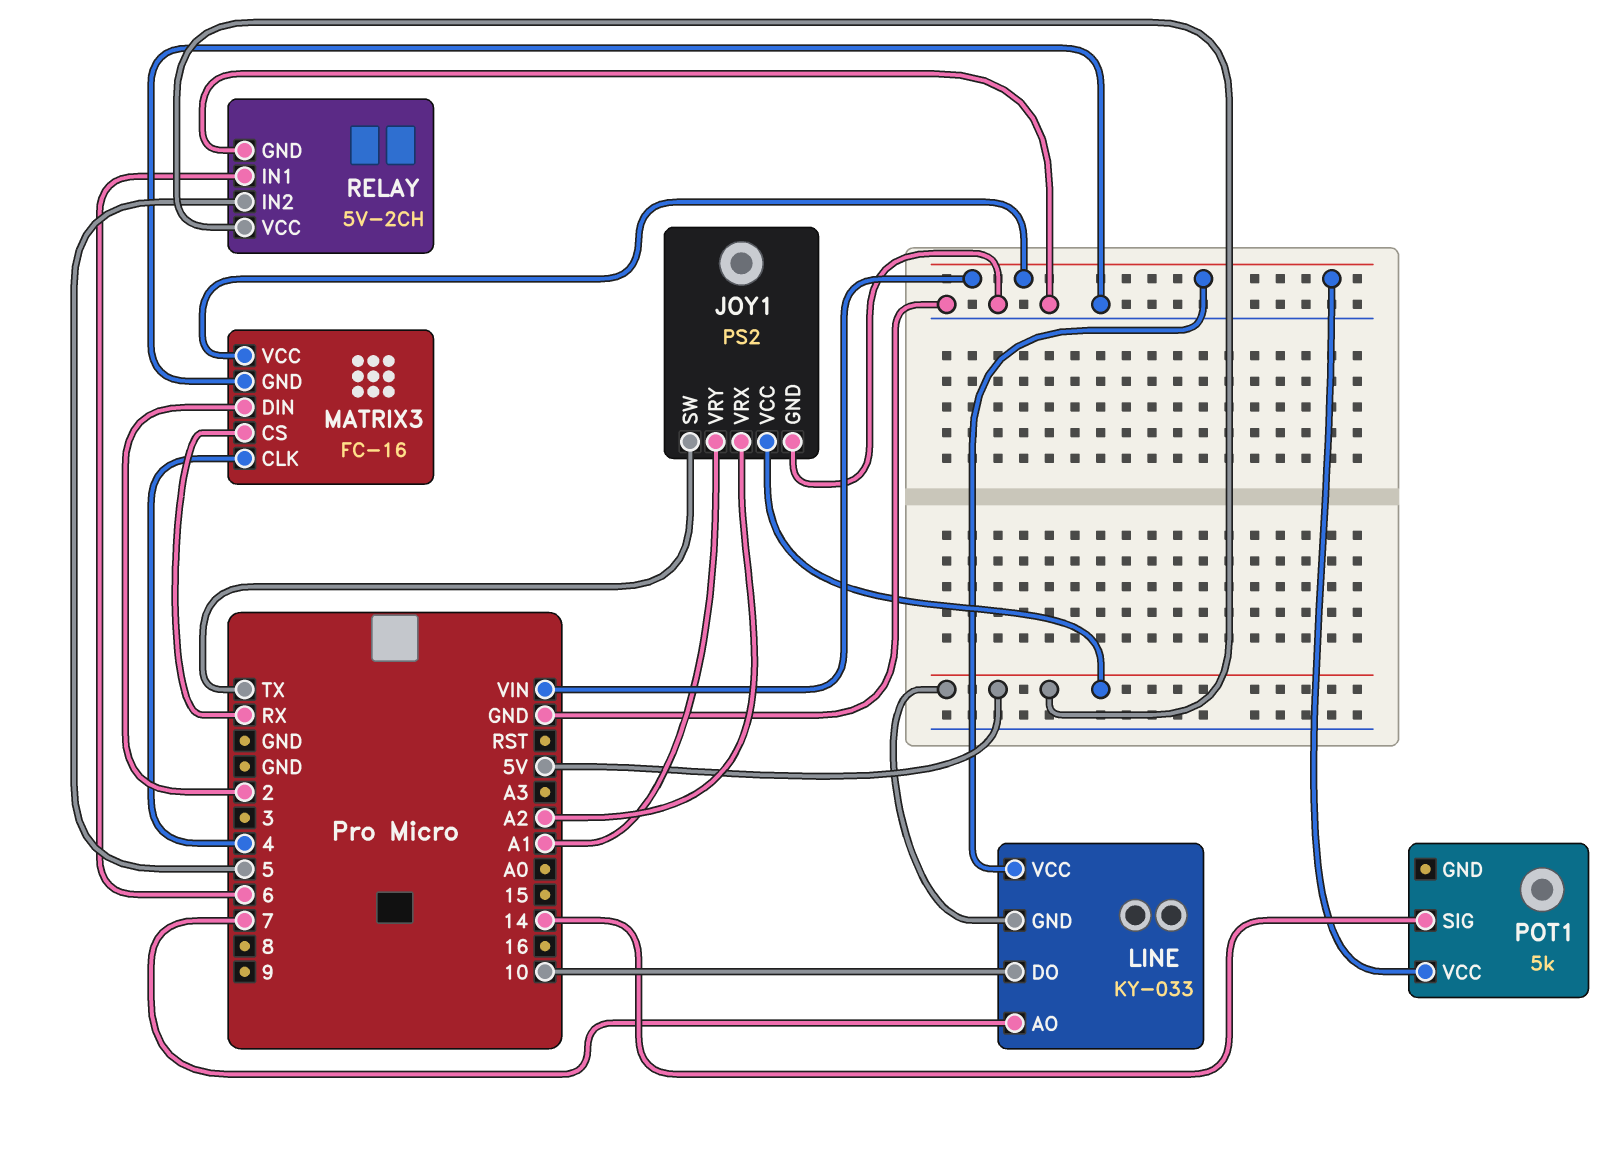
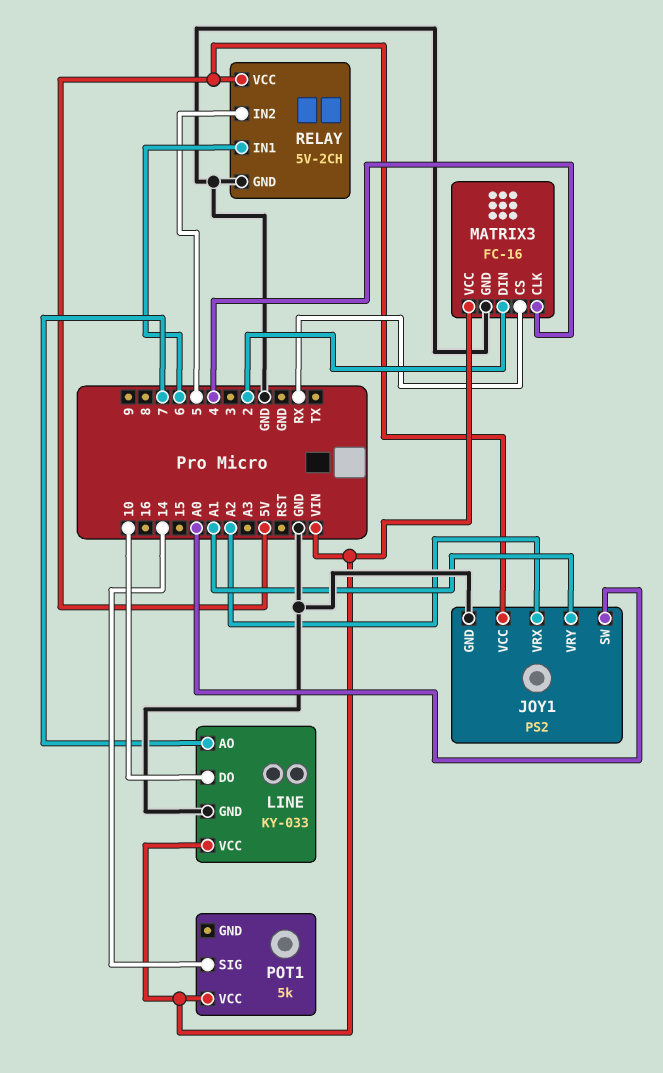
JOY1 pin SW: TX -> A0
LINE pin GND: 5V -> GND

